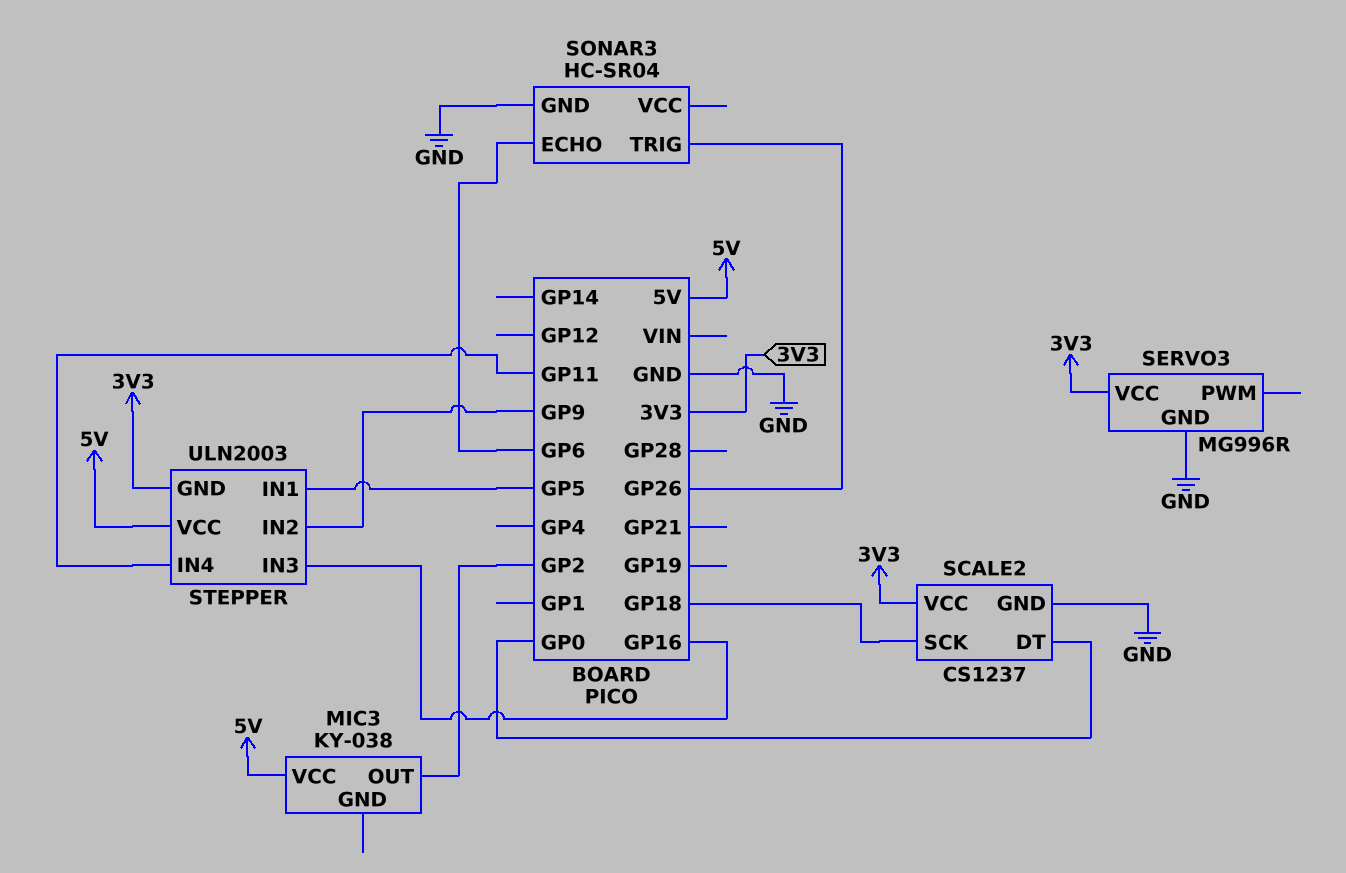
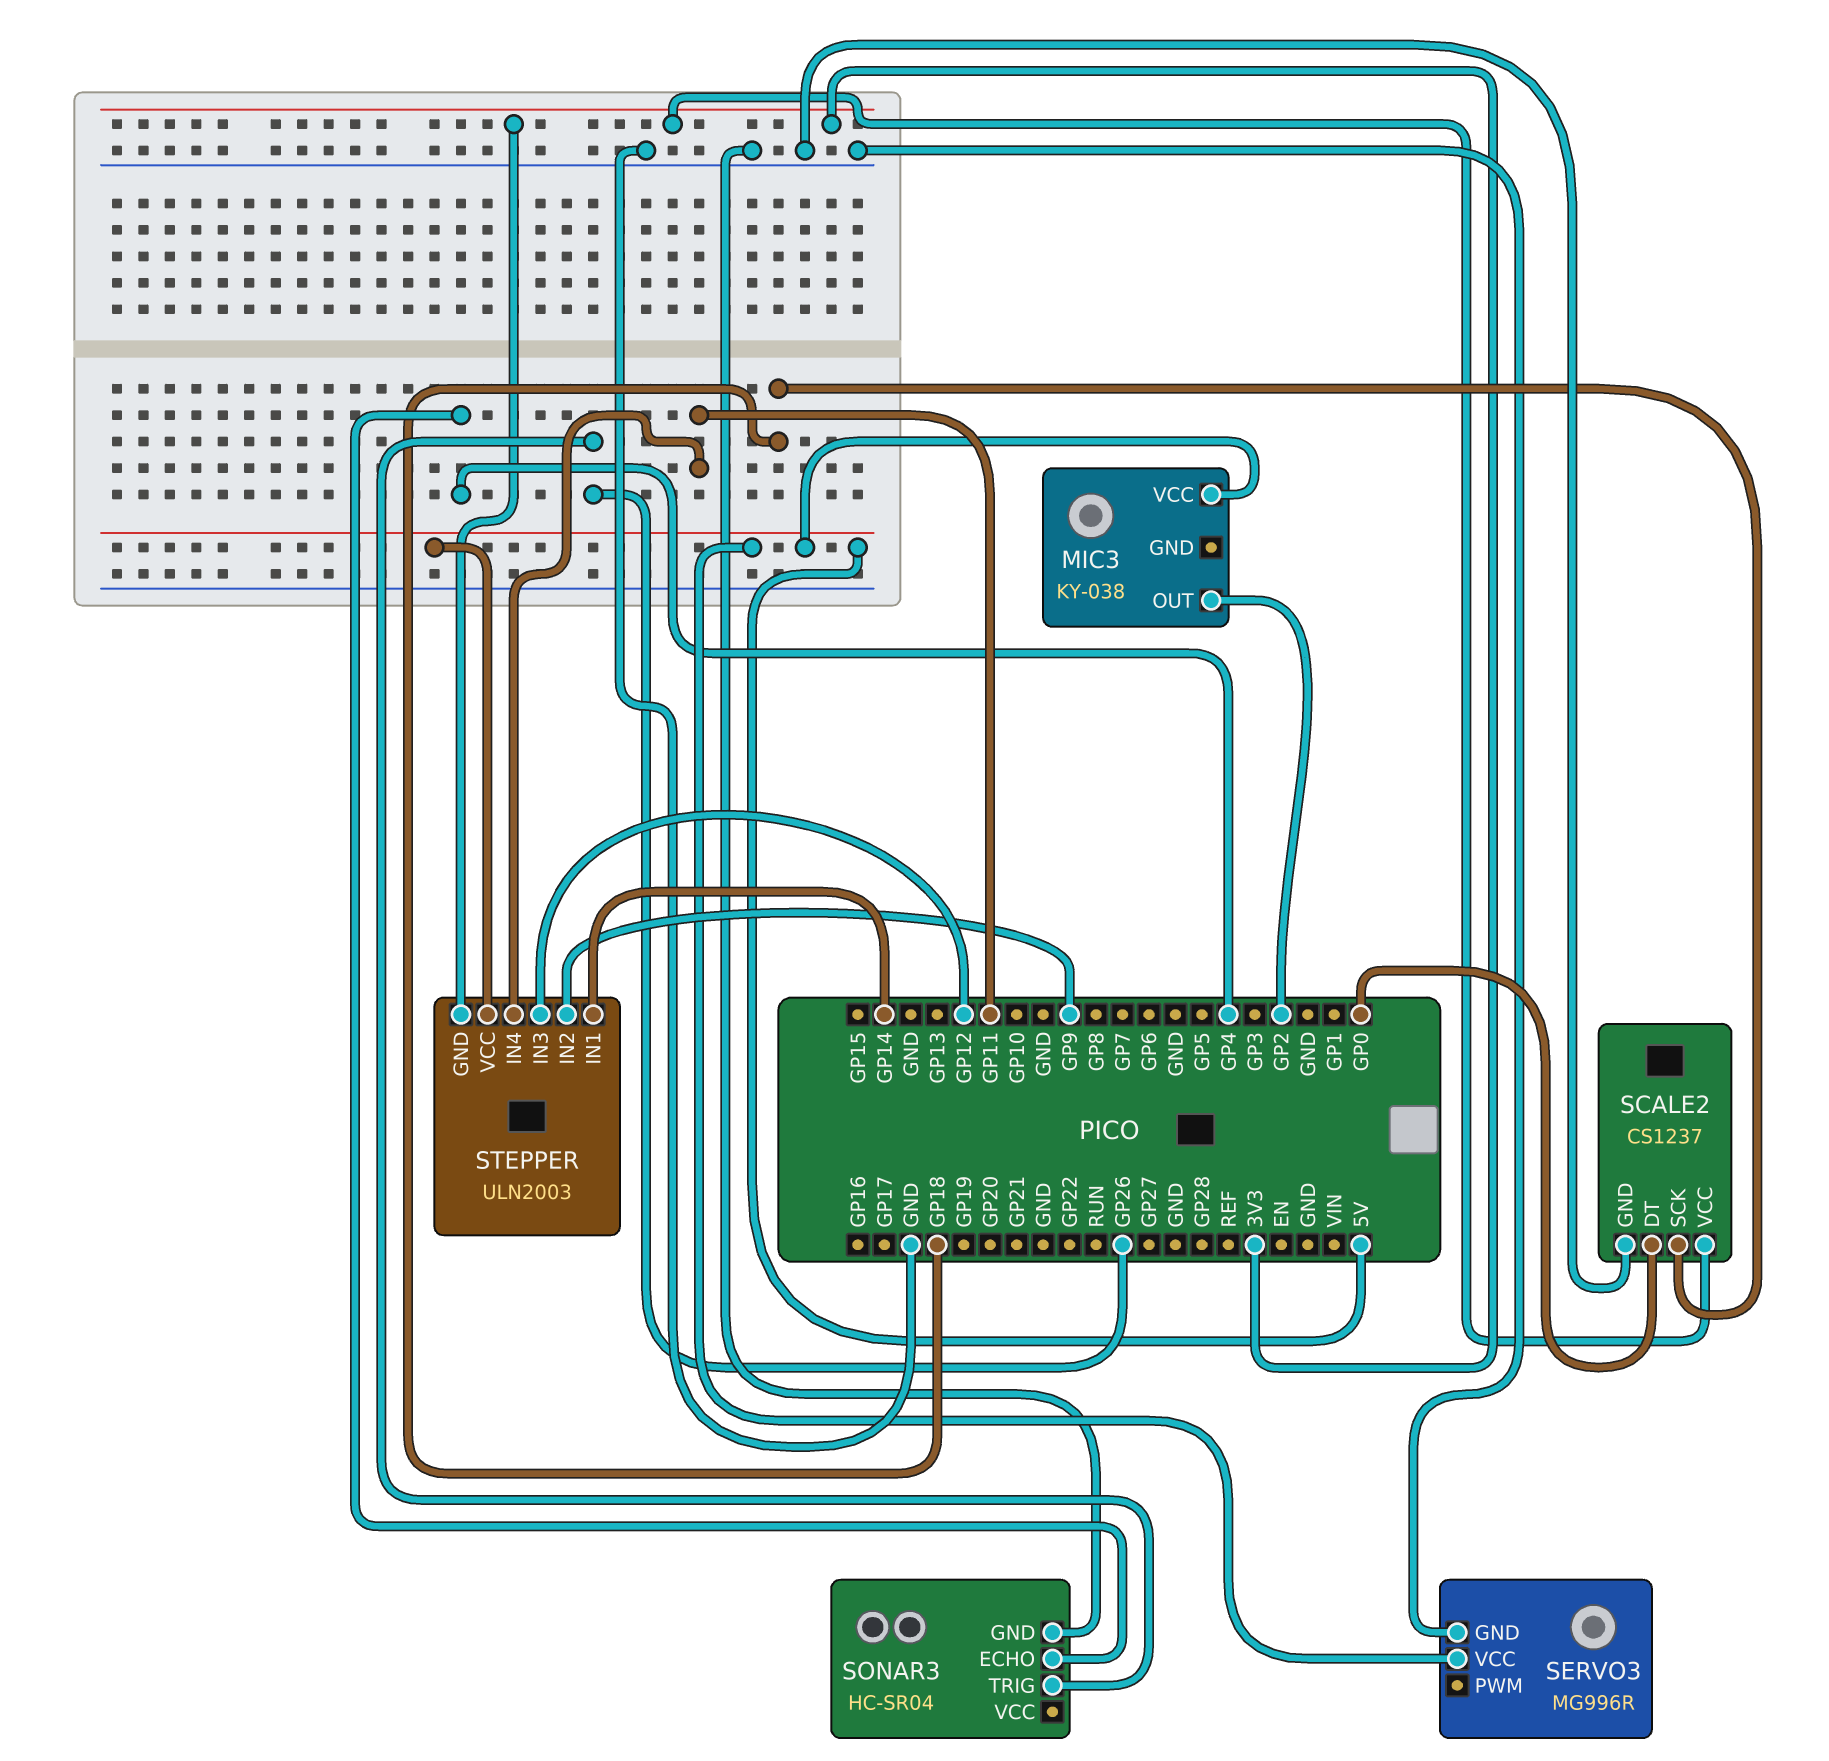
SERVO3 pin VCC: 3V3 -> 5V
SONAR3 pin ECHO: GP6 -> GP4
STEPPER pin IN1: GP5 -> GP14
STEPPER pin IN3: GP16 -> GP12

